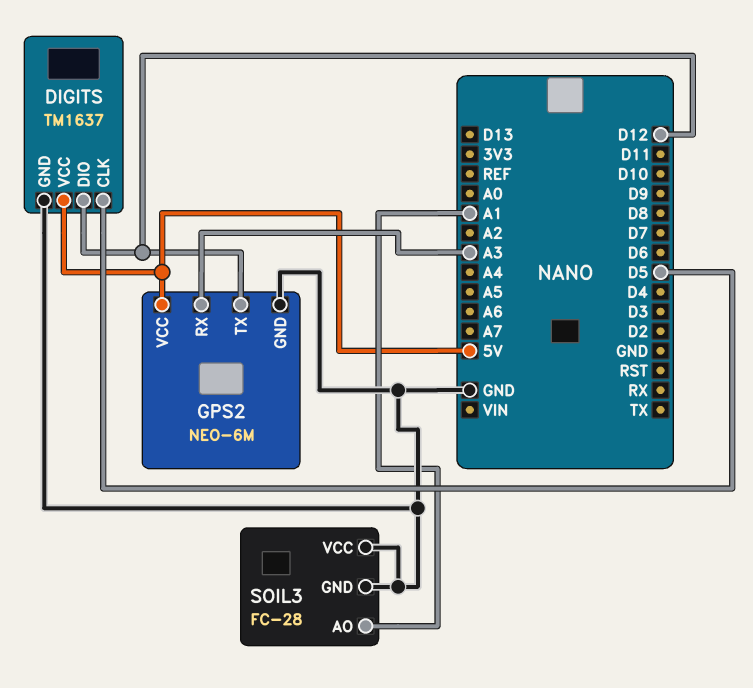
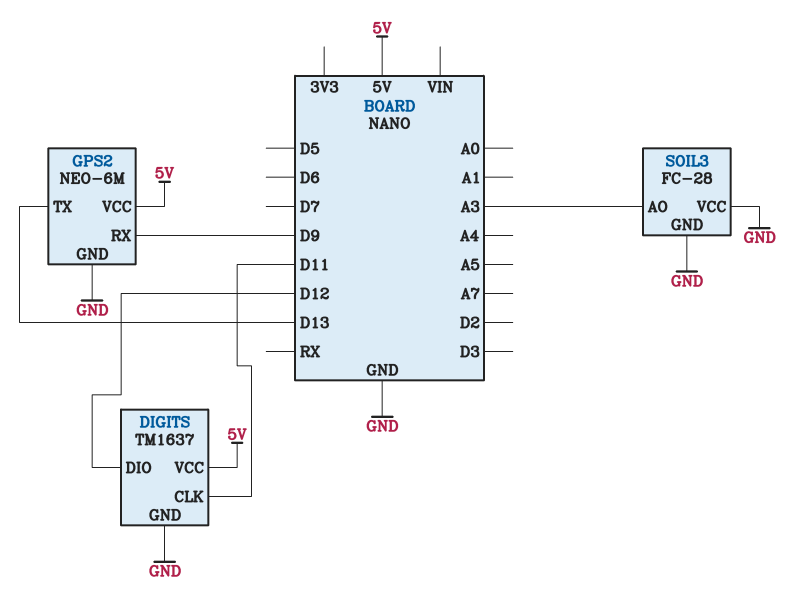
DIGITS pin CLK: D5 -> D11
GPS2 pin RX: A3 -> D9
GPS2 pin TX: D12 -> D13
SOIL3 pin AO: A1 -> A3

